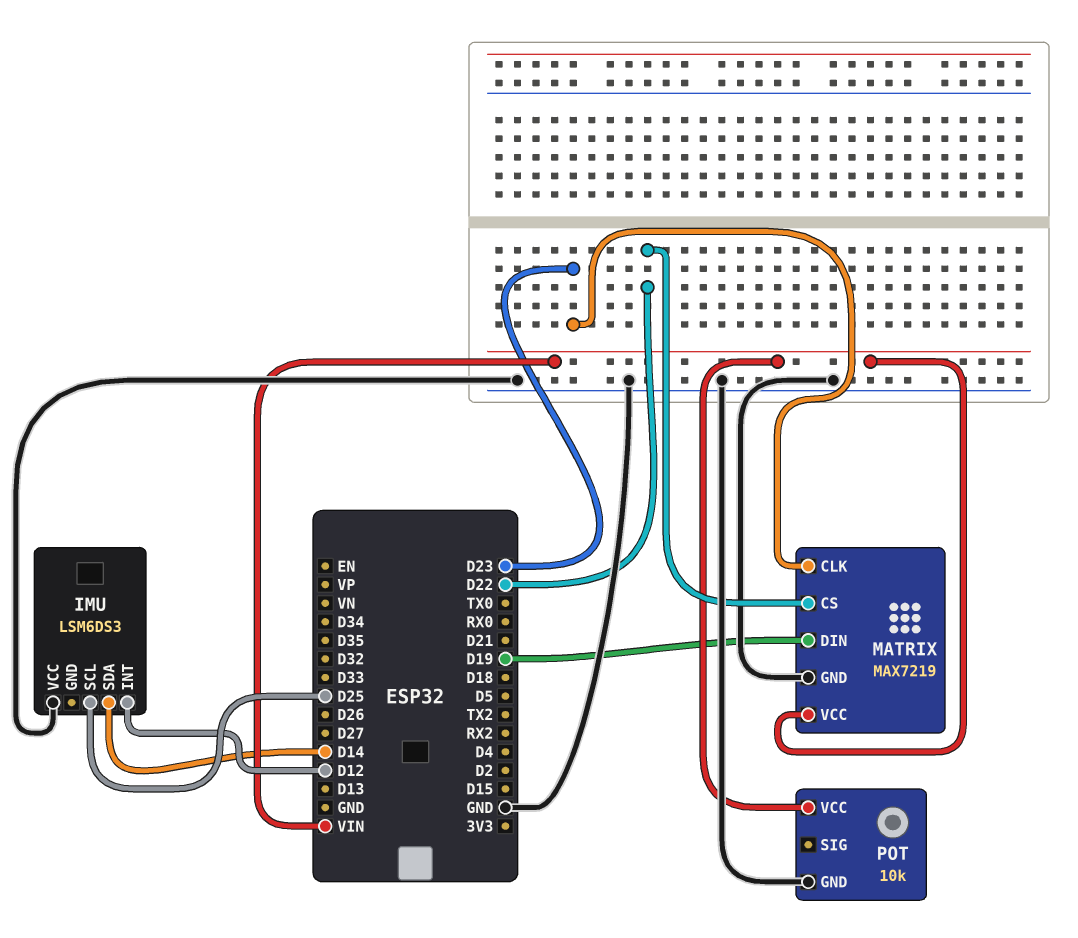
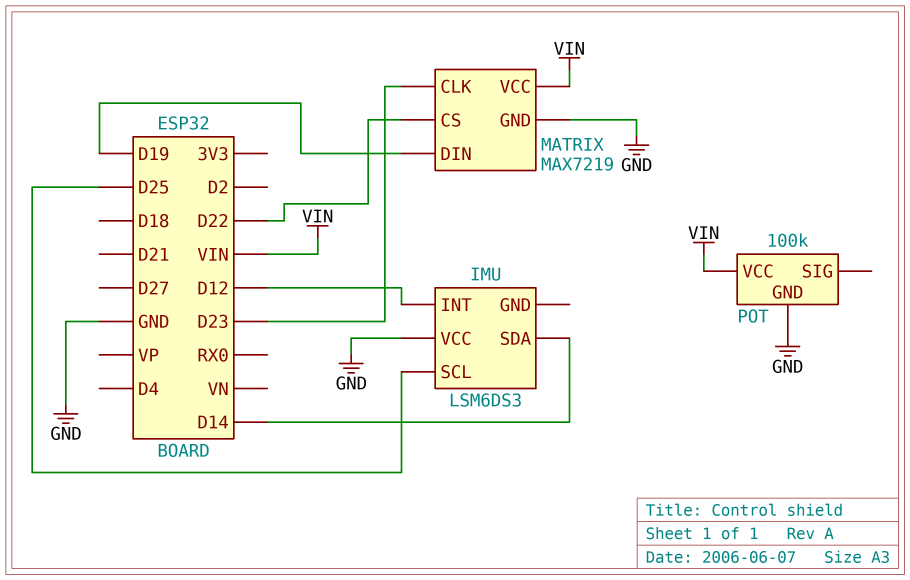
POT: 10k -> 100k

